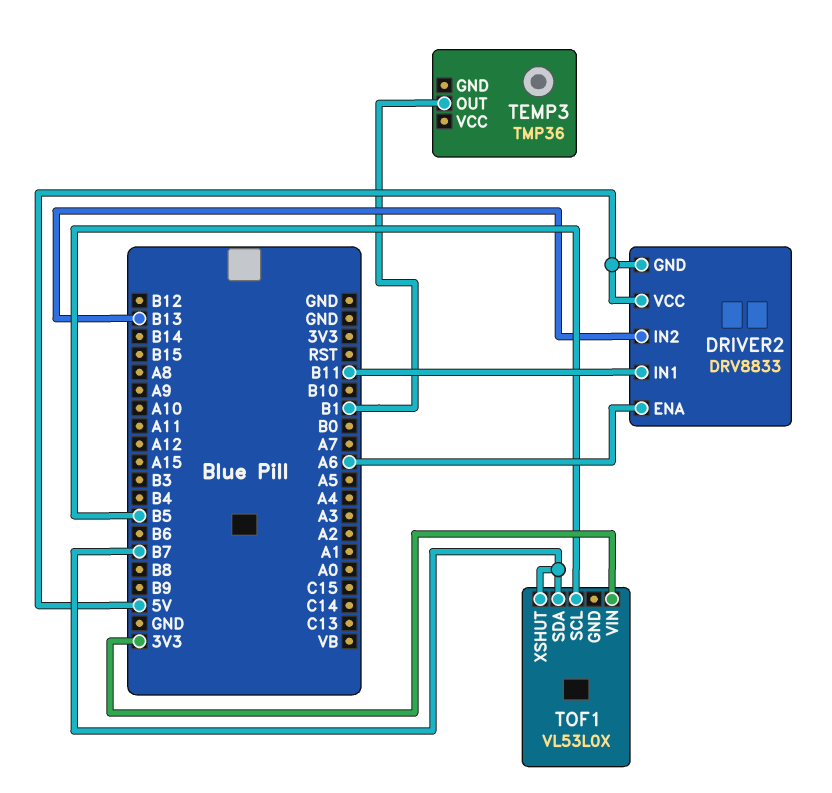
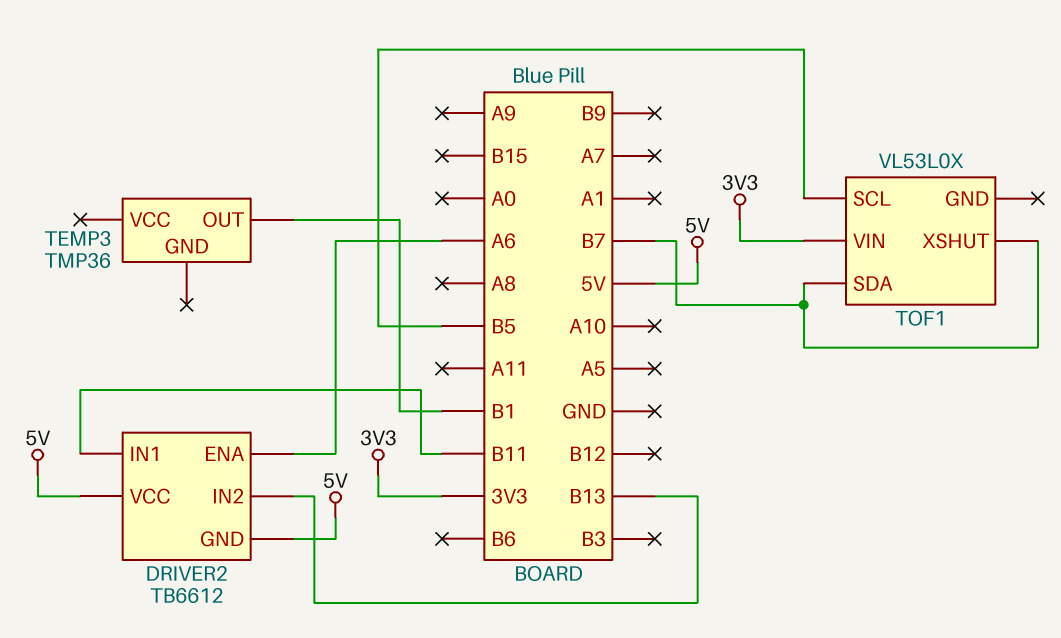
DRIVER2: DRV8833 -> TB6612

